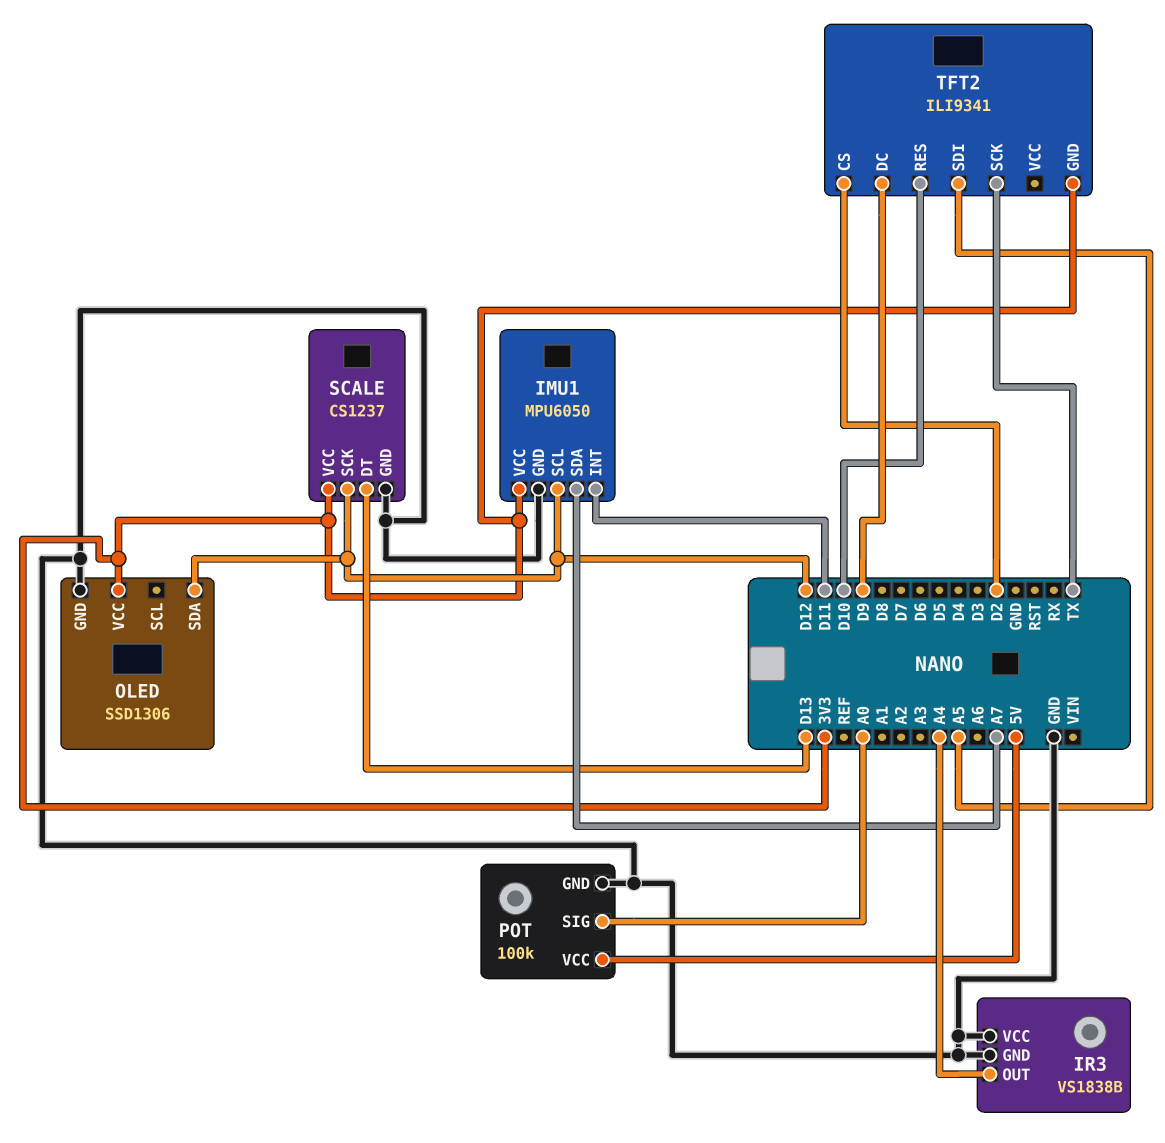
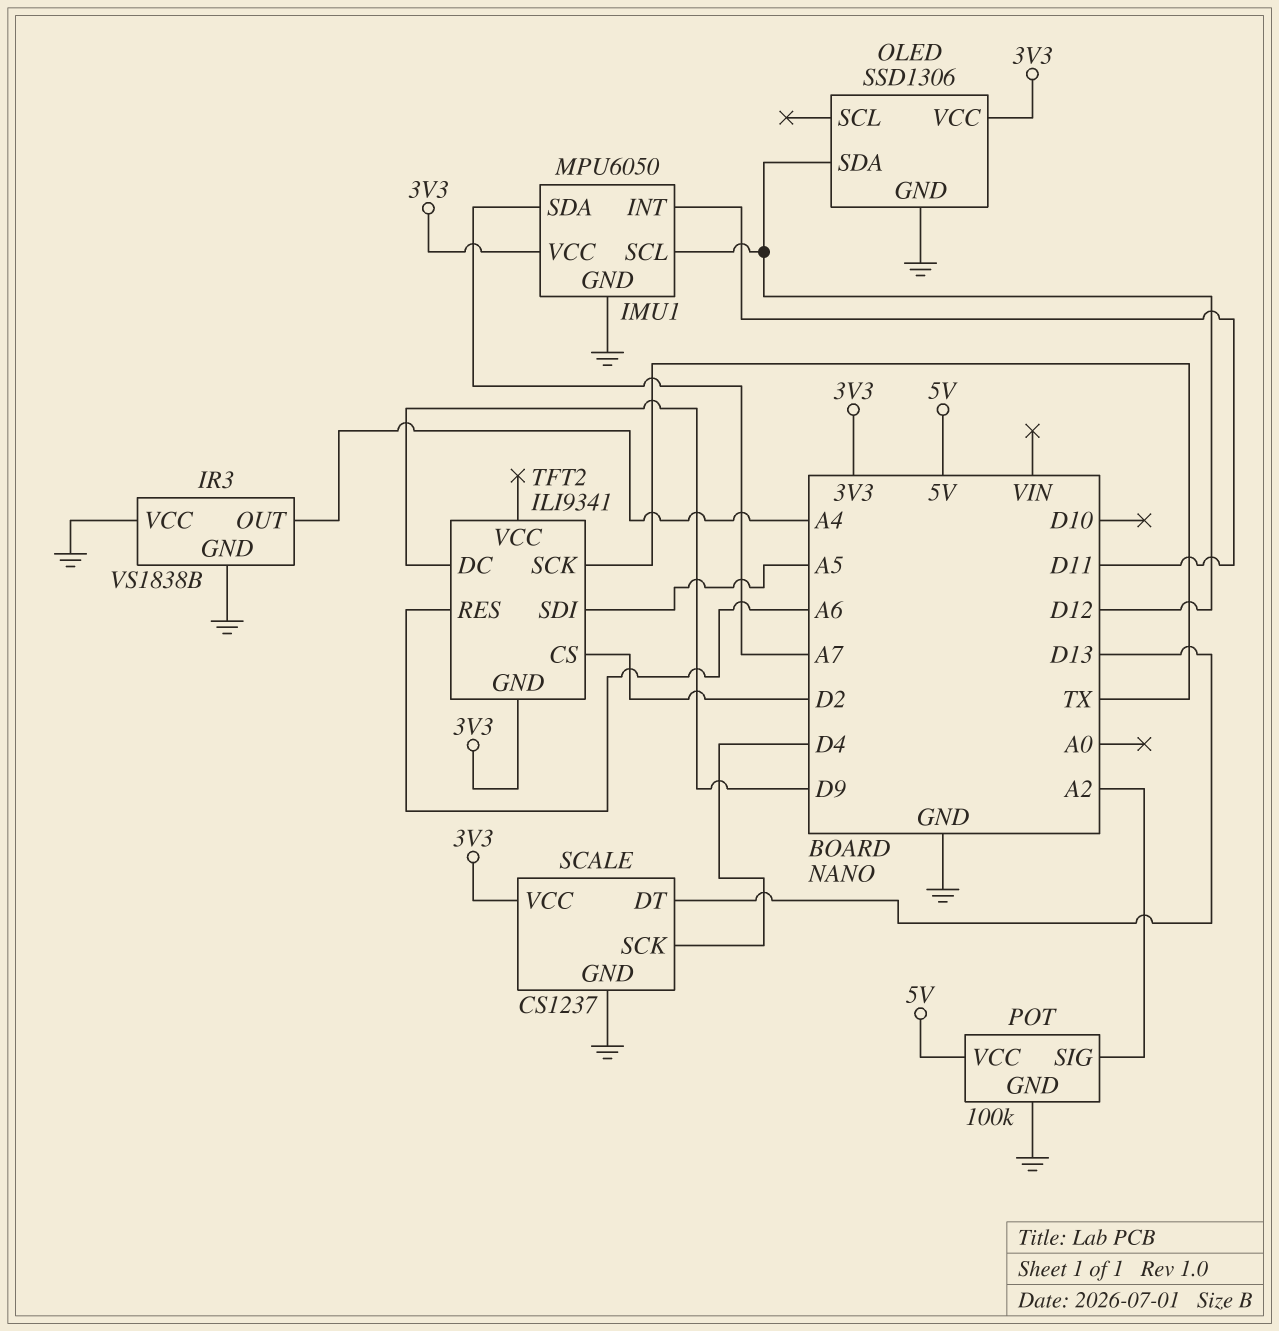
POT pin SIG: A0 -> A2
SCALE pin SCK: D12 -> D4
TFT2 pin RES: D10 -> A6

